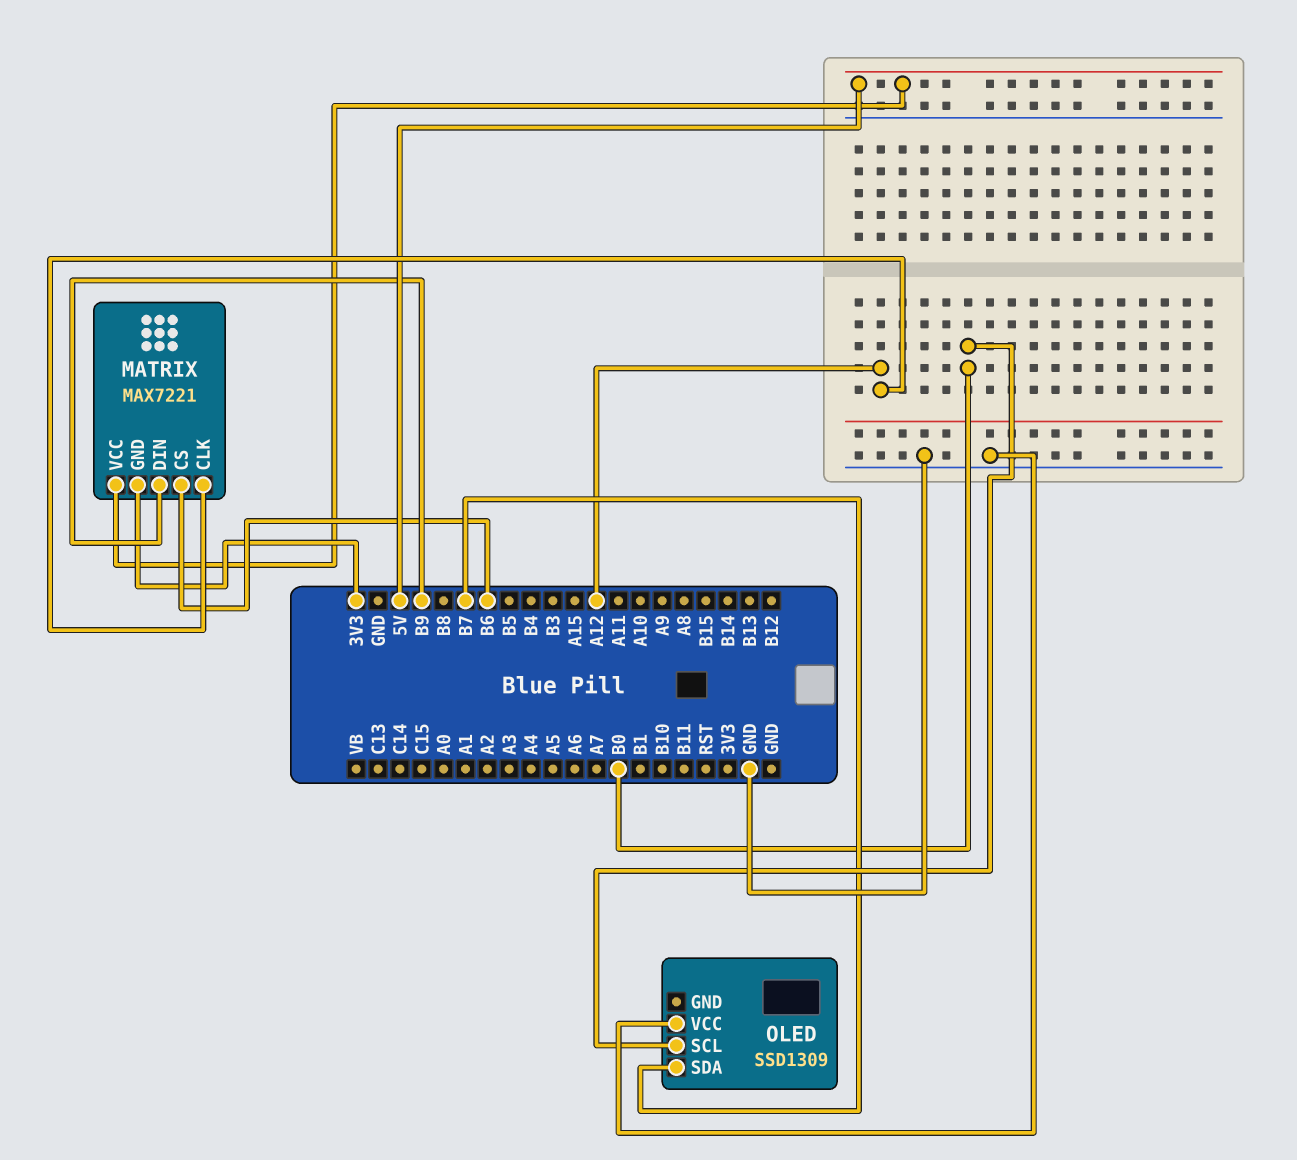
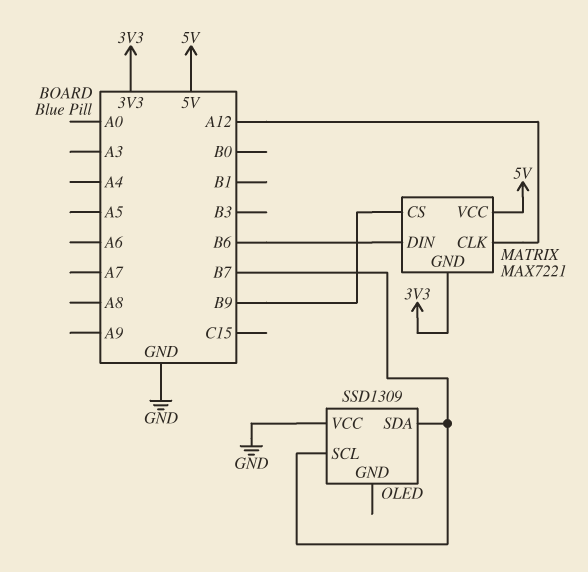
MATRIX pin CS: B6 -> B9
MATRIX pin DIN: B9 -> B6
OLED pin SCL: B0 -> B7

